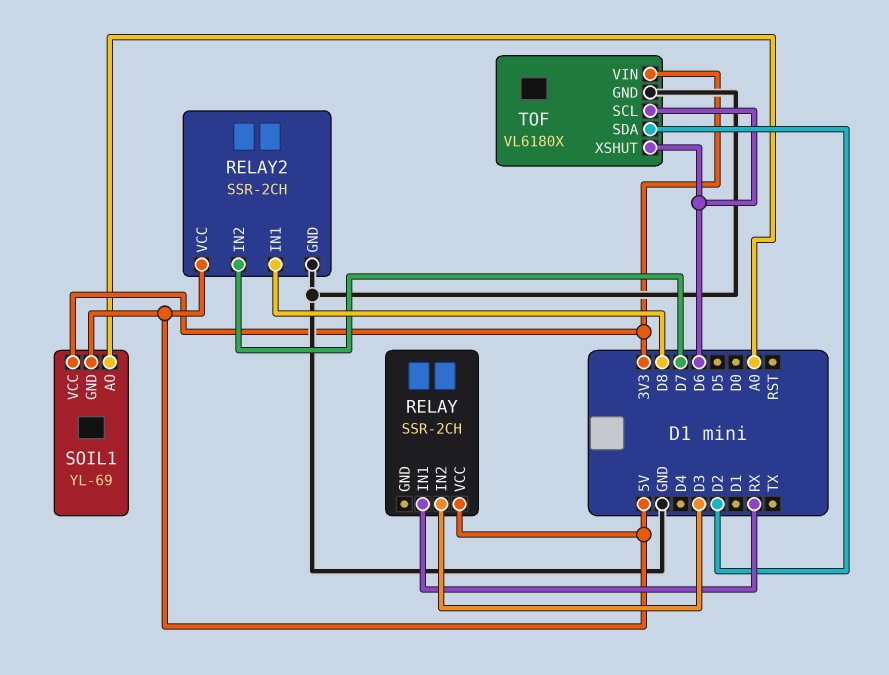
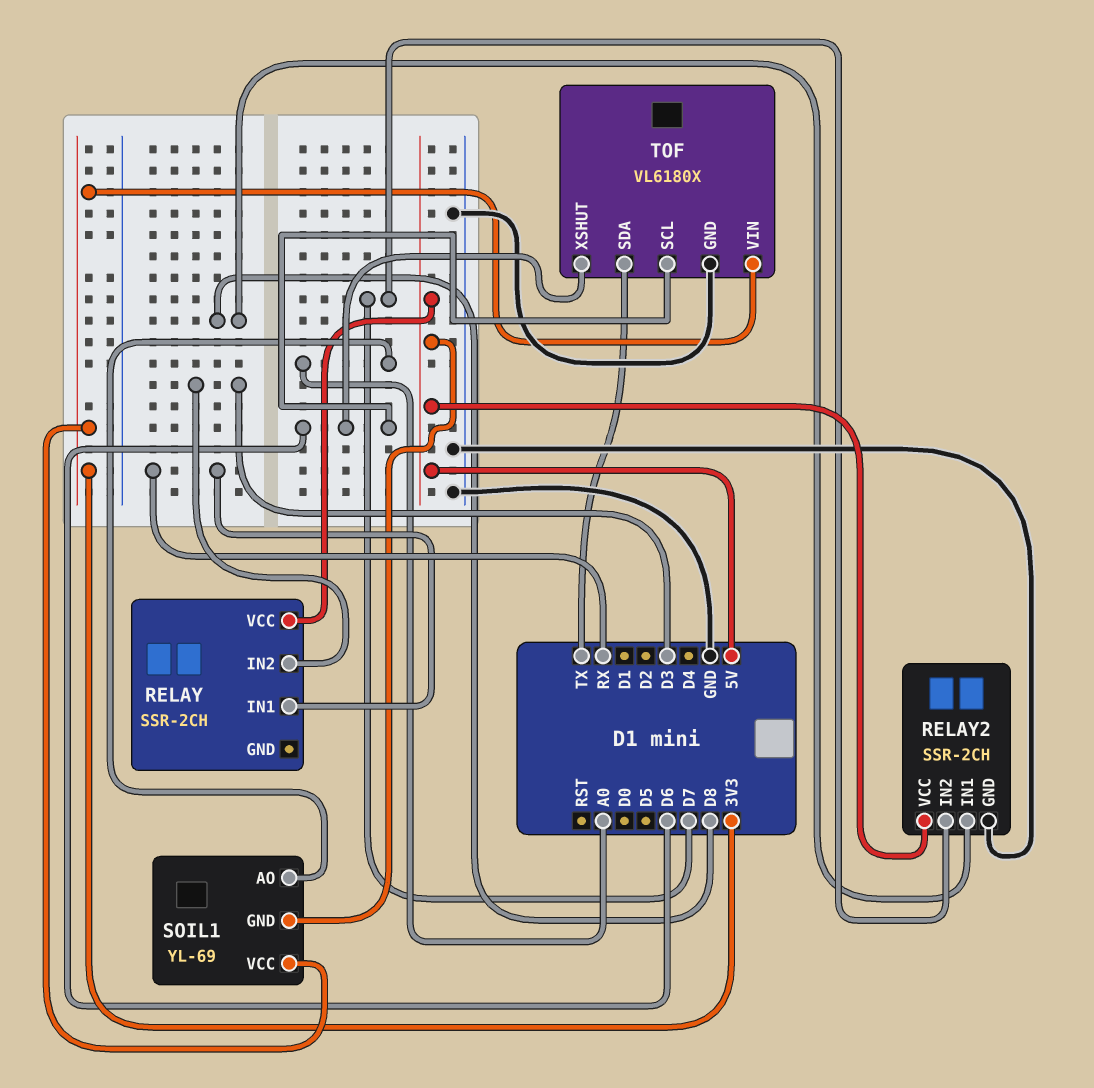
TOF pin SDA: D2 -> TX

